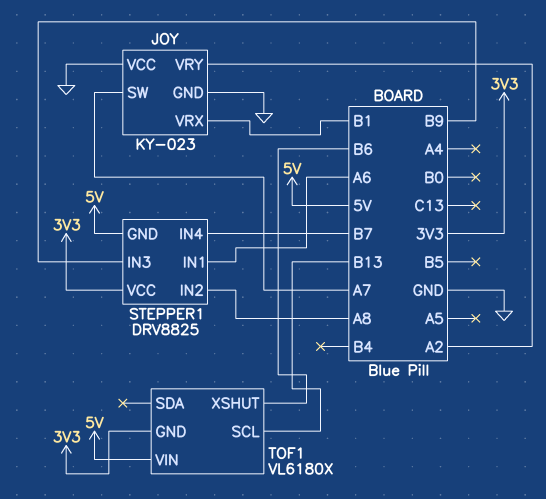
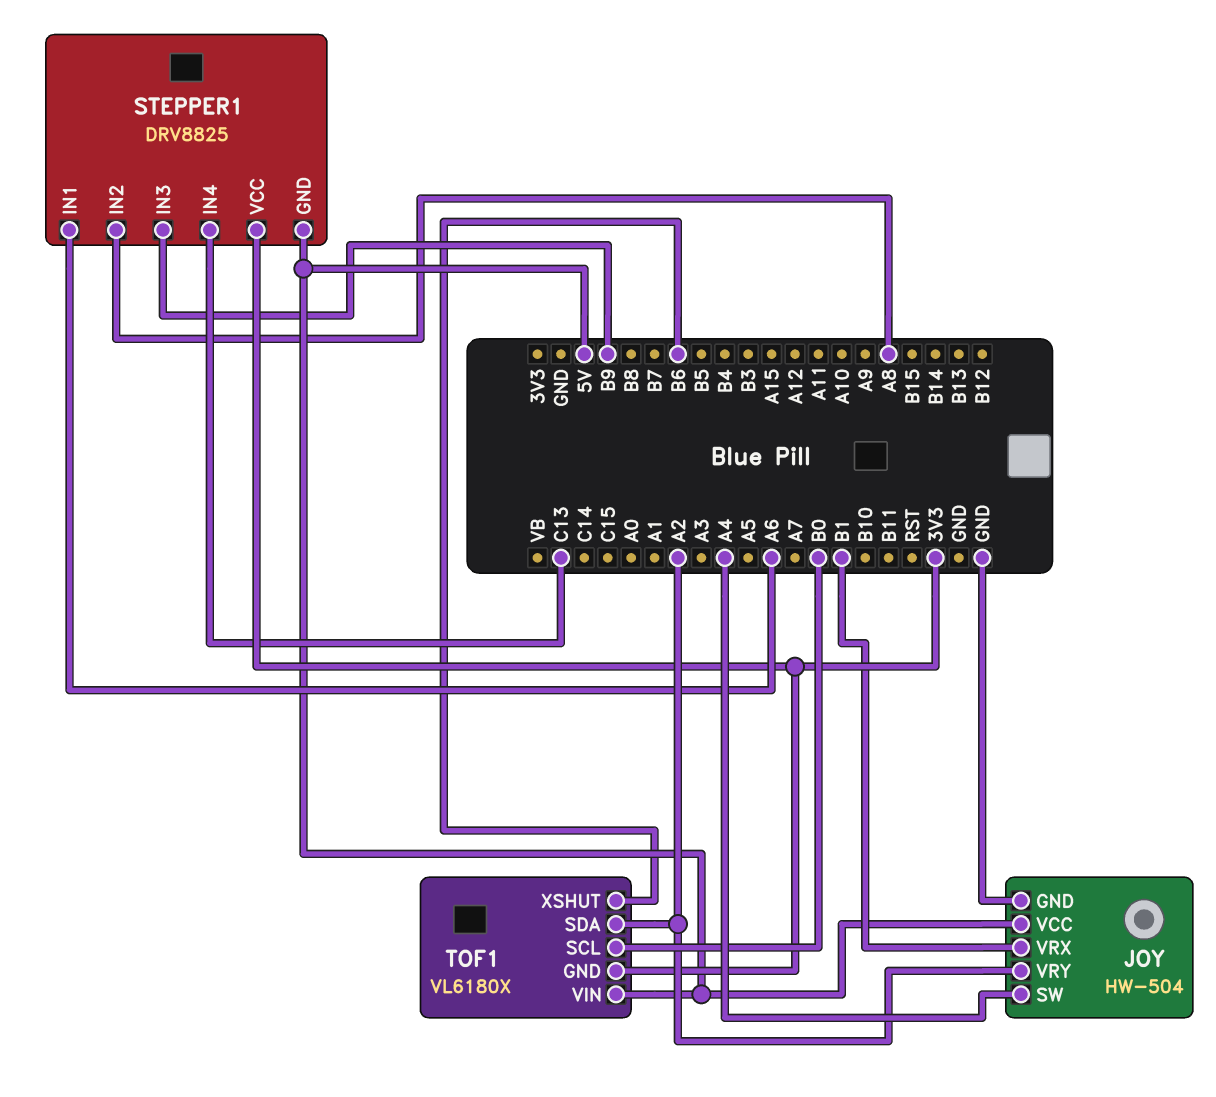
JOY: KY-023 -> HW-504
JOY pin SW: A7 -> A4
JOY pin VCC: GND -> 5V
STEPPER1 pin IN4: B7 -> C13
TOF1 pin SCL: B13 -> B0
TOF1 pin SDA: none -> A2

